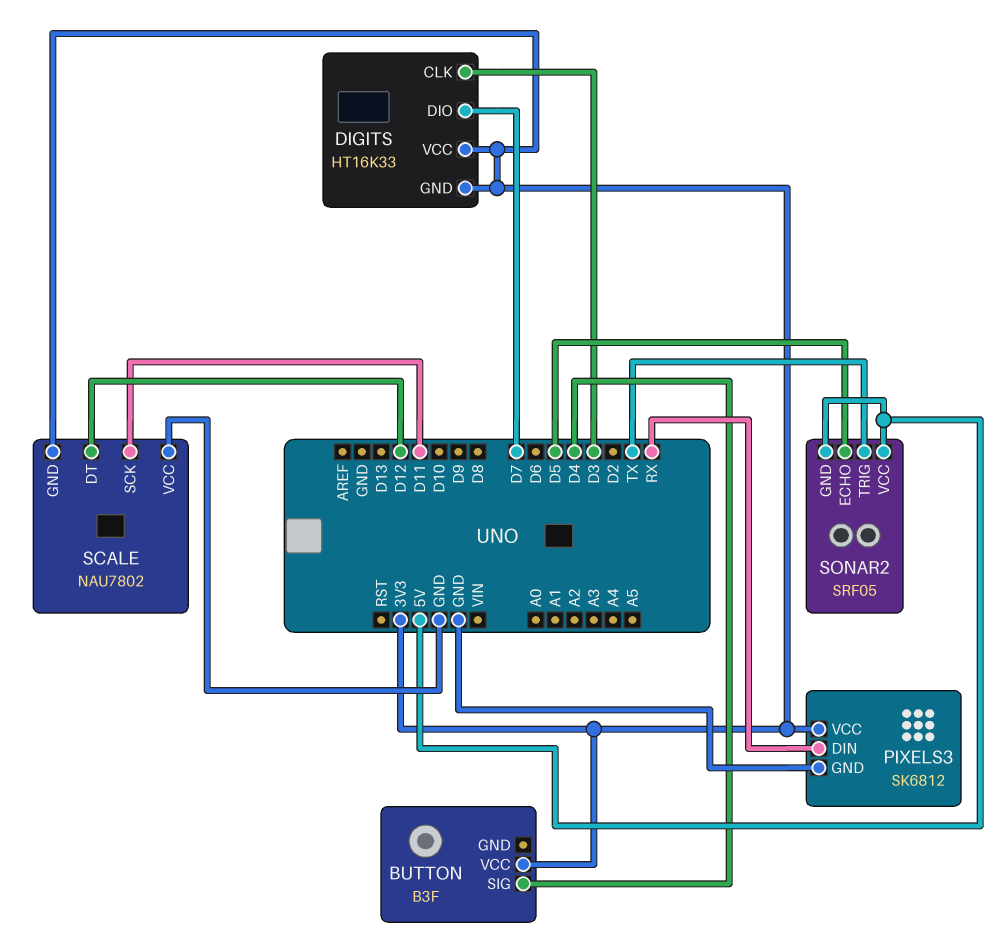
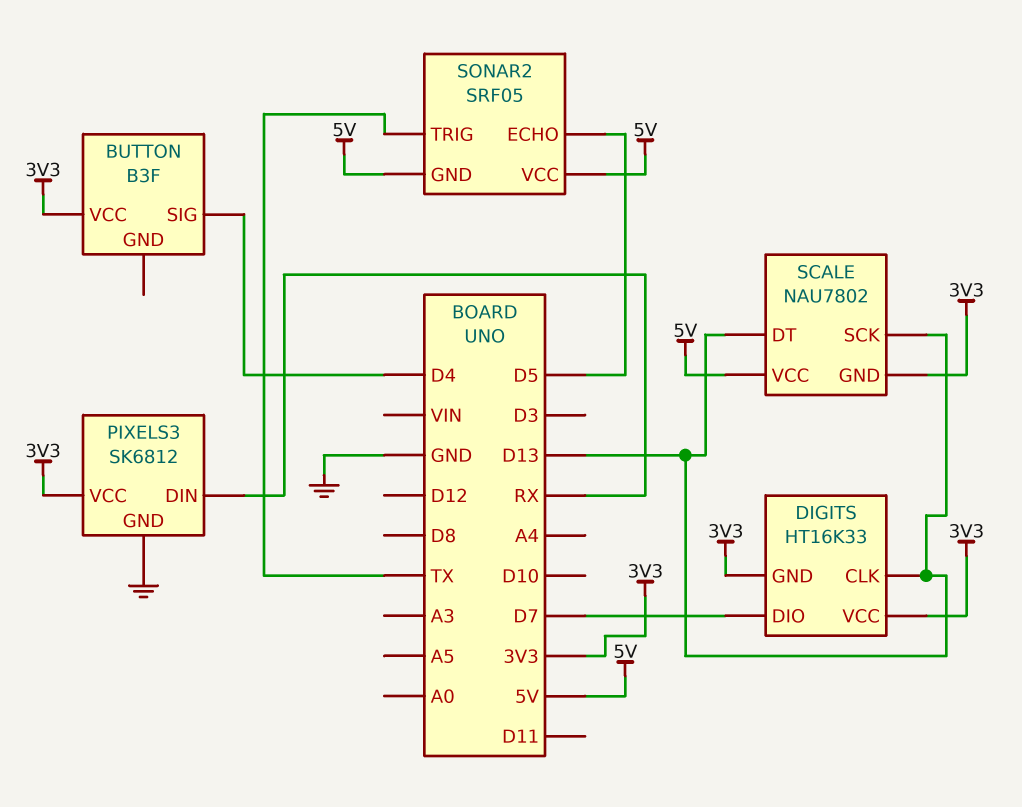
DIGITS pin CLK: D3 -> D13
SCALE pin DT: D12 -> D13
SCALE pin SCK: D11 -> D13
SCALE pin VCC: GND -> 5V

